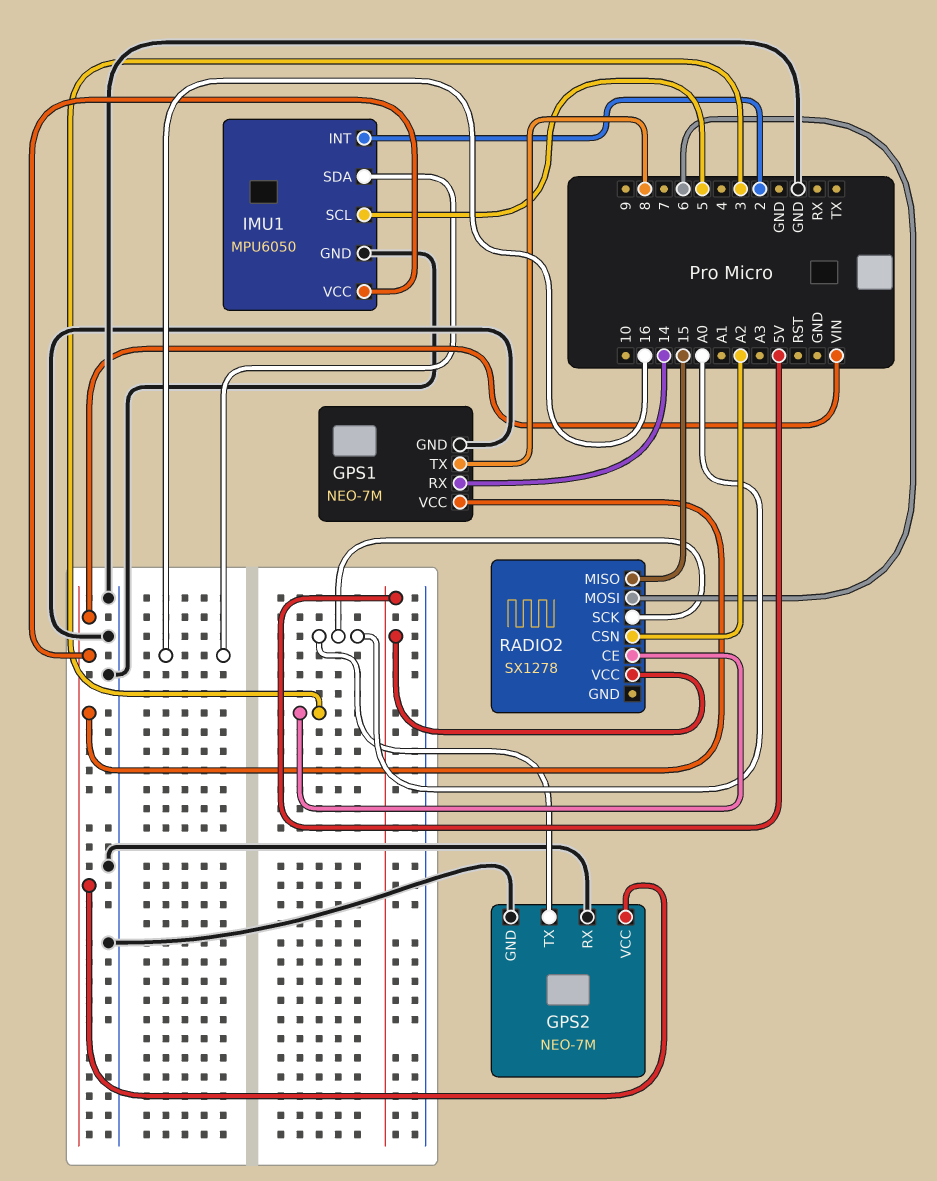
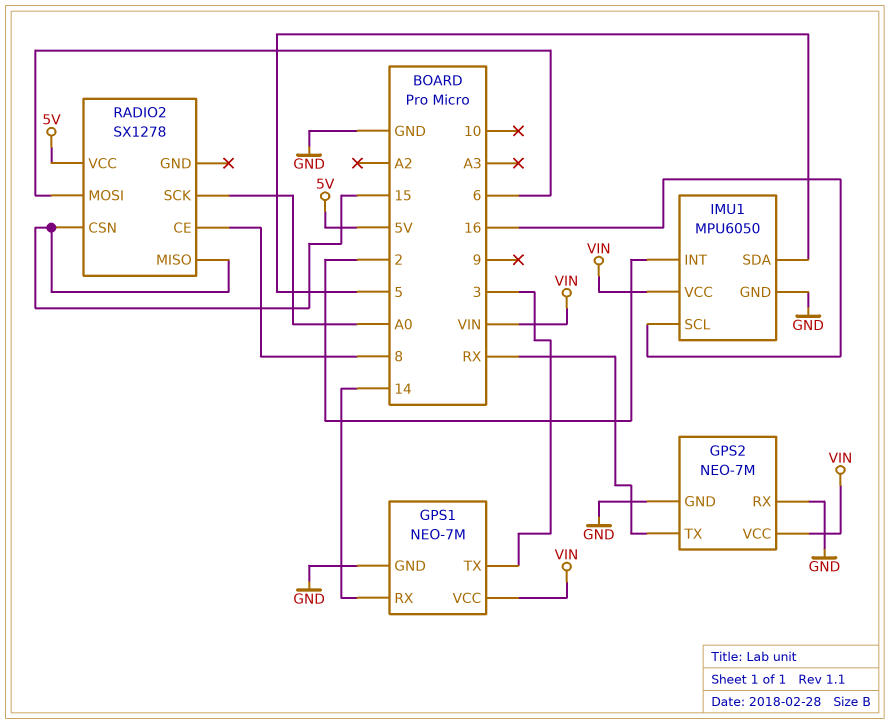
GPS1 pin TX: 8 -> 3
GPS2 pin TX: A0 -> RX
IMU1 pin SCL: 5 -> 16
IMU1 pin SDA: 16 -> 5
RADIO2 pin CE: 3 -> 8
RADIO2 pin CSN: A2 -> 15

